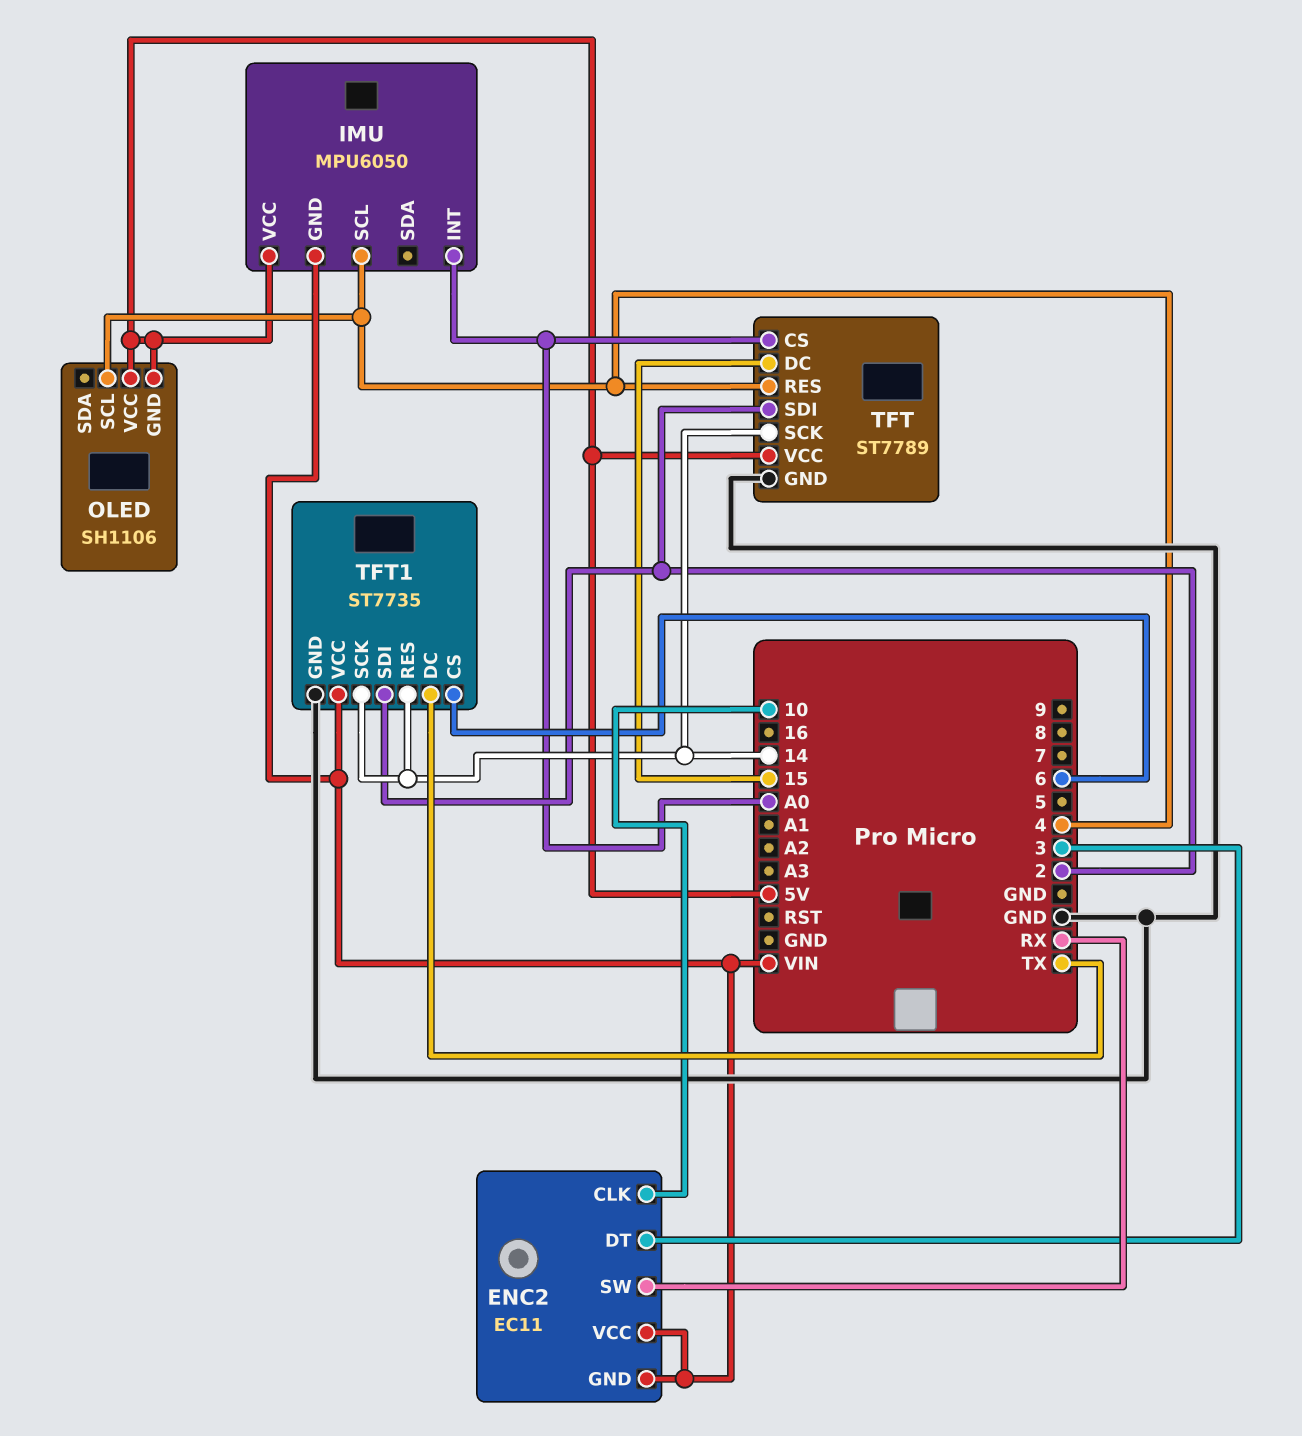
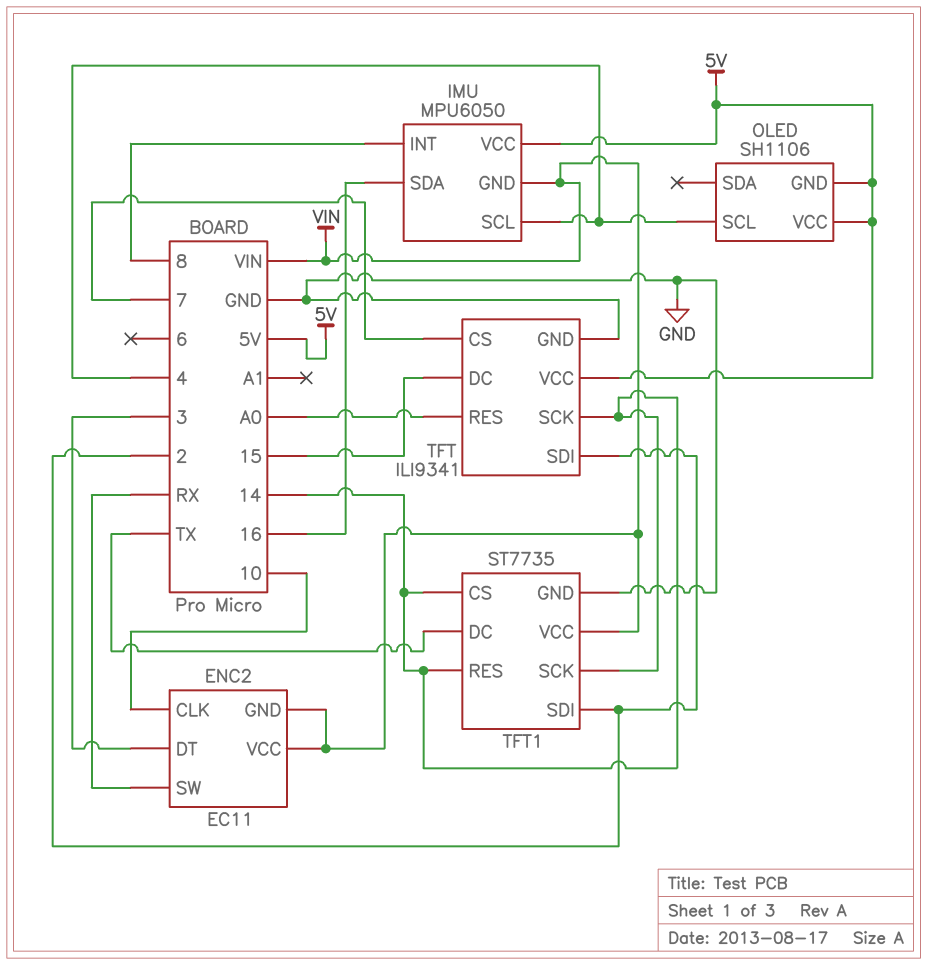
IMU pin INT: A0 -> 8
IMU pin SDA: none -> 16
TFT: ST7789 -> ILI9341
TFT pin CS: A0 -> 7
TFT pin RES: 4 -> A0
TFT1 pin CS: 6 -> 14

